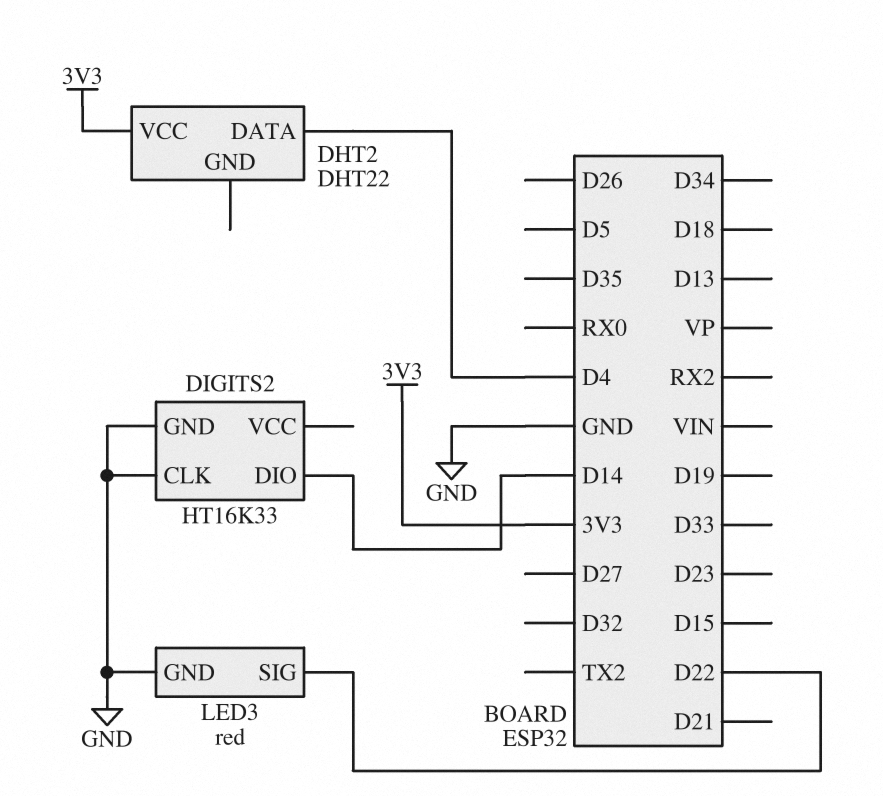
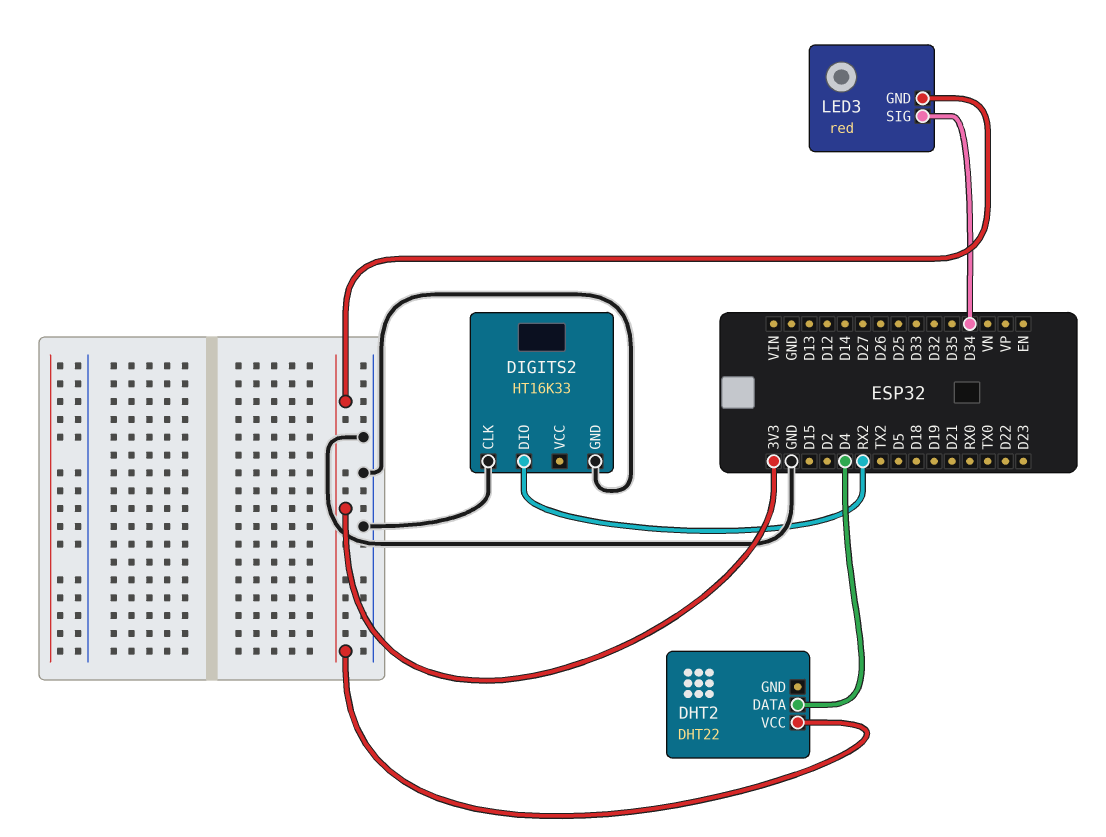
DIGITS2 pin DIO: D14 -> RX2
LED3 pin GND: GND -> 3V3
LED3 pin SIG: D22 -> D34

